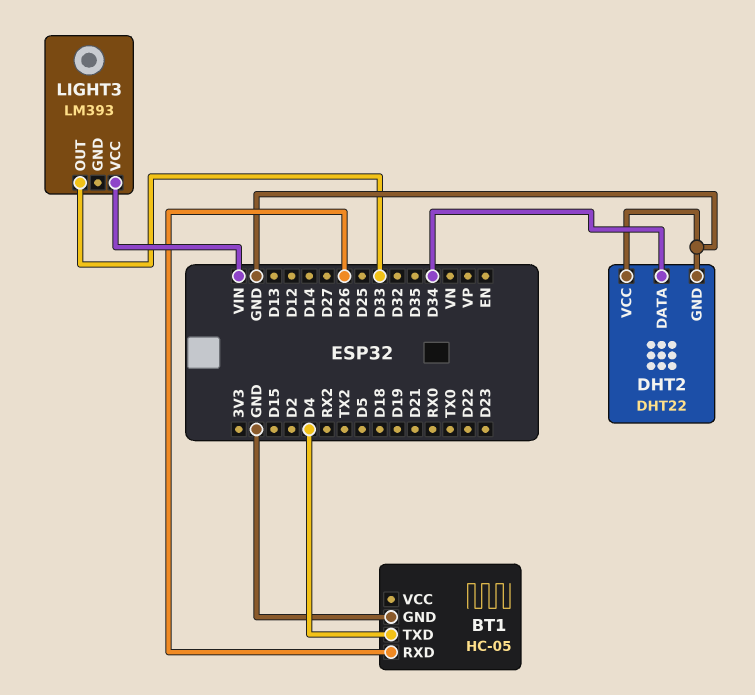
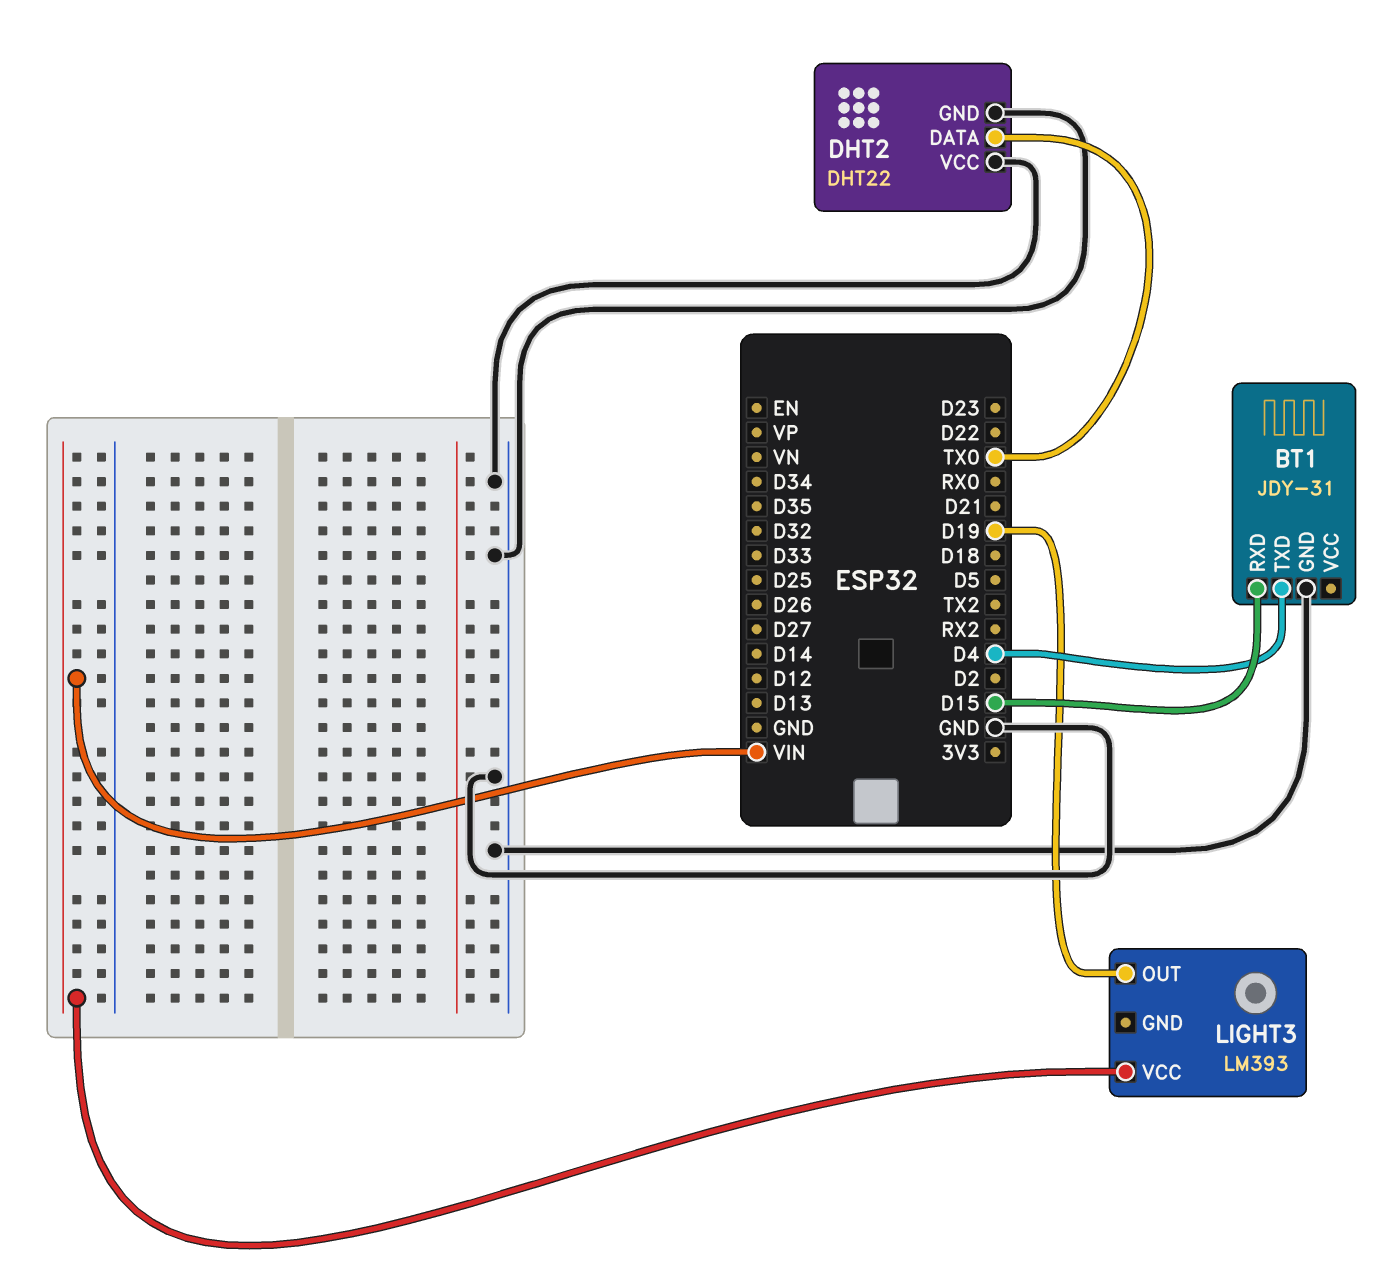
BT1: HC-05 -> JDY-31
BT1 pin RXD: D26 -> D15
DHT2 pin DATA: D34 -> TX0
LIGHT3 pin OUT: D33 -> D19

